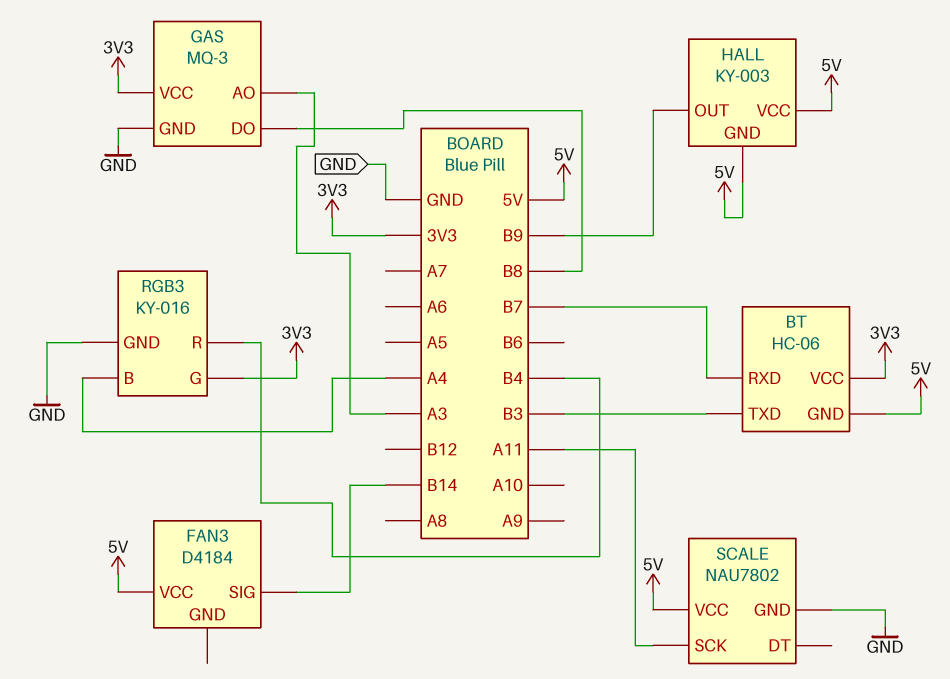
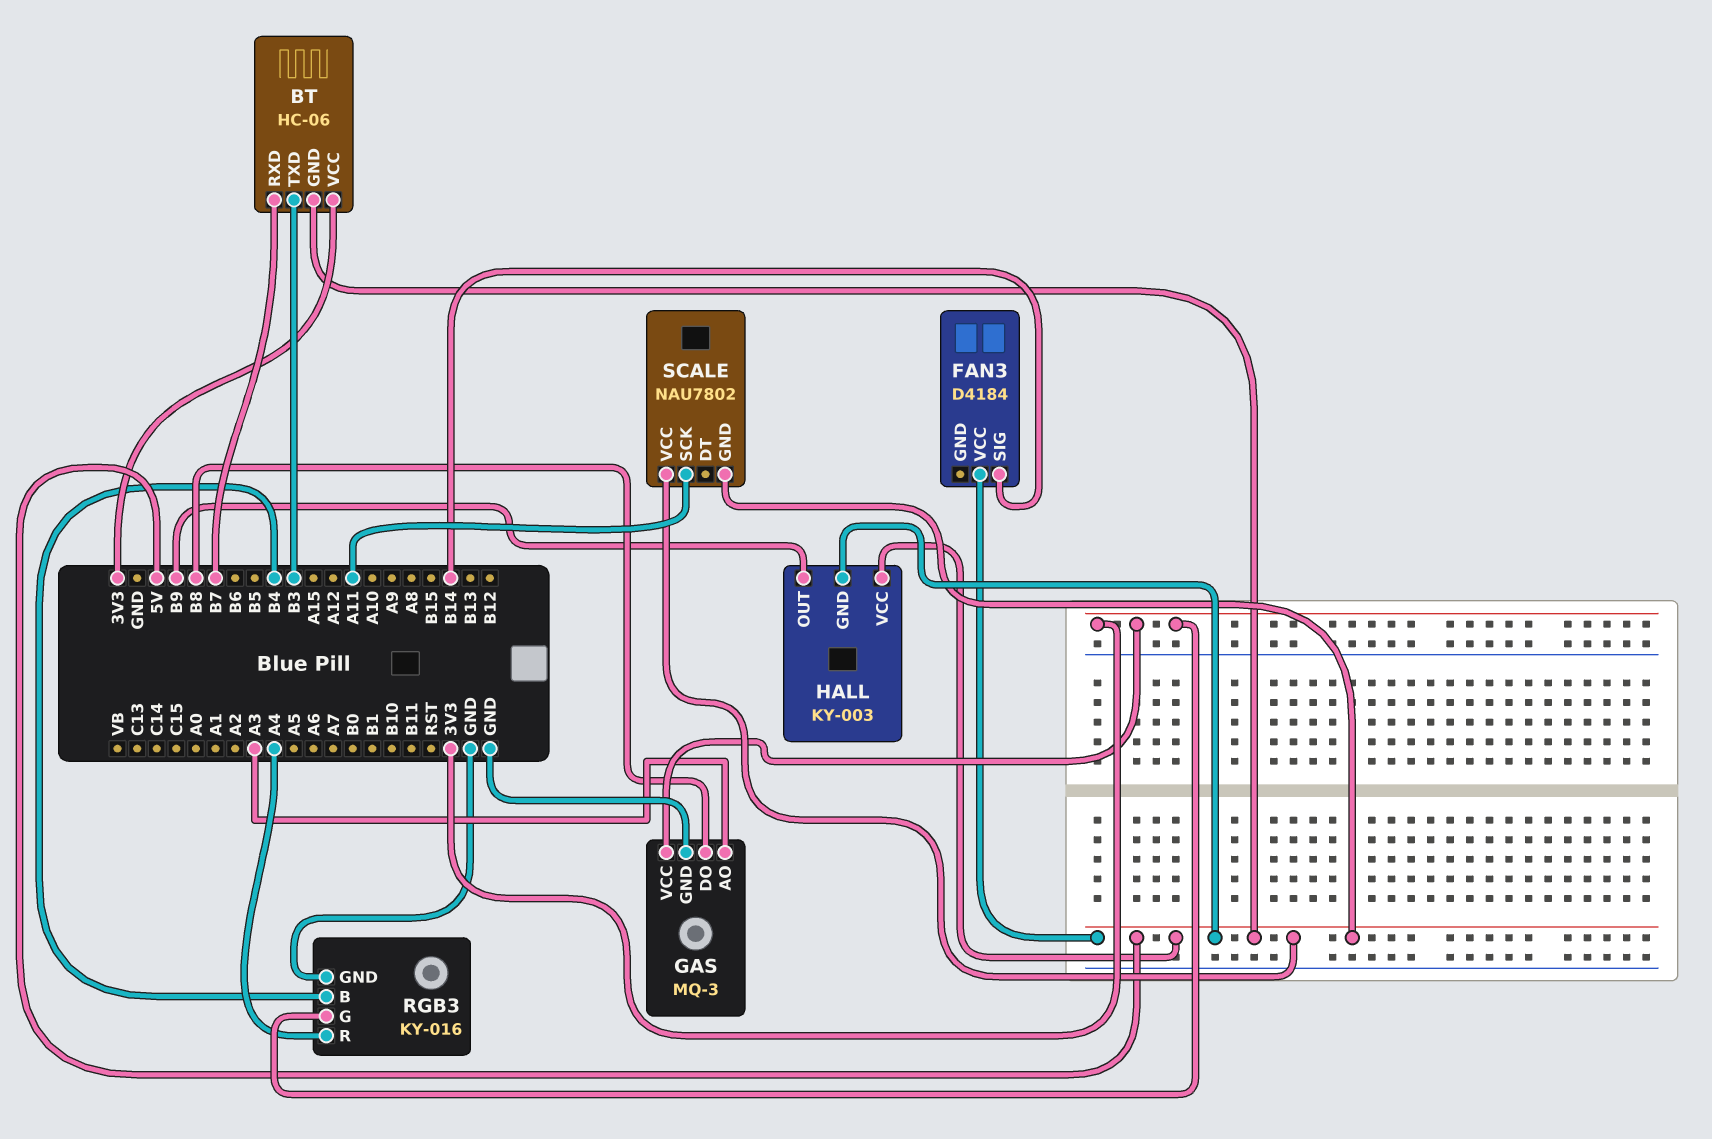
RGB3 pin B: A4 -> B4
RGB3 pin R: B4 -> A4
SCALE pin GND: GND -> 5V

